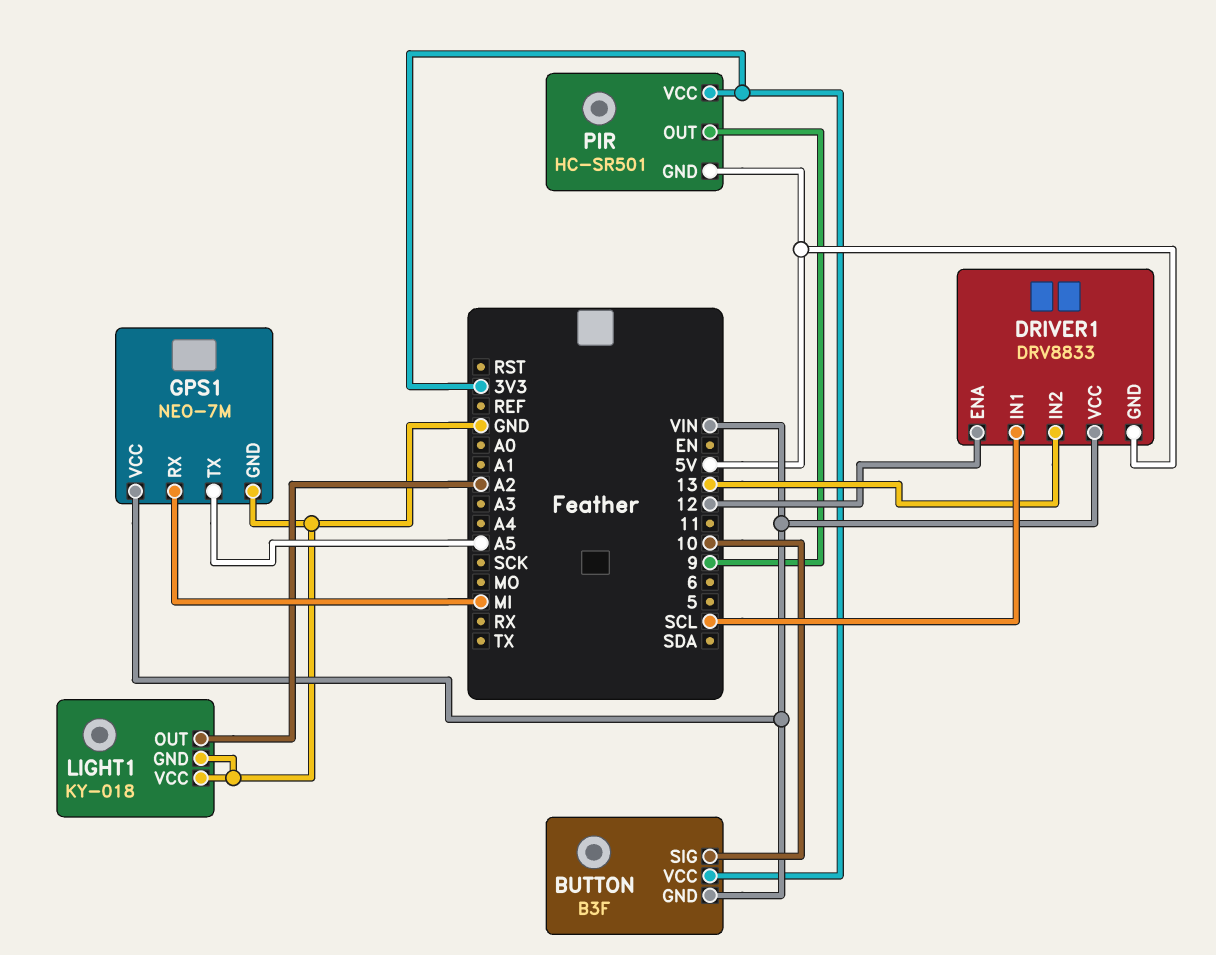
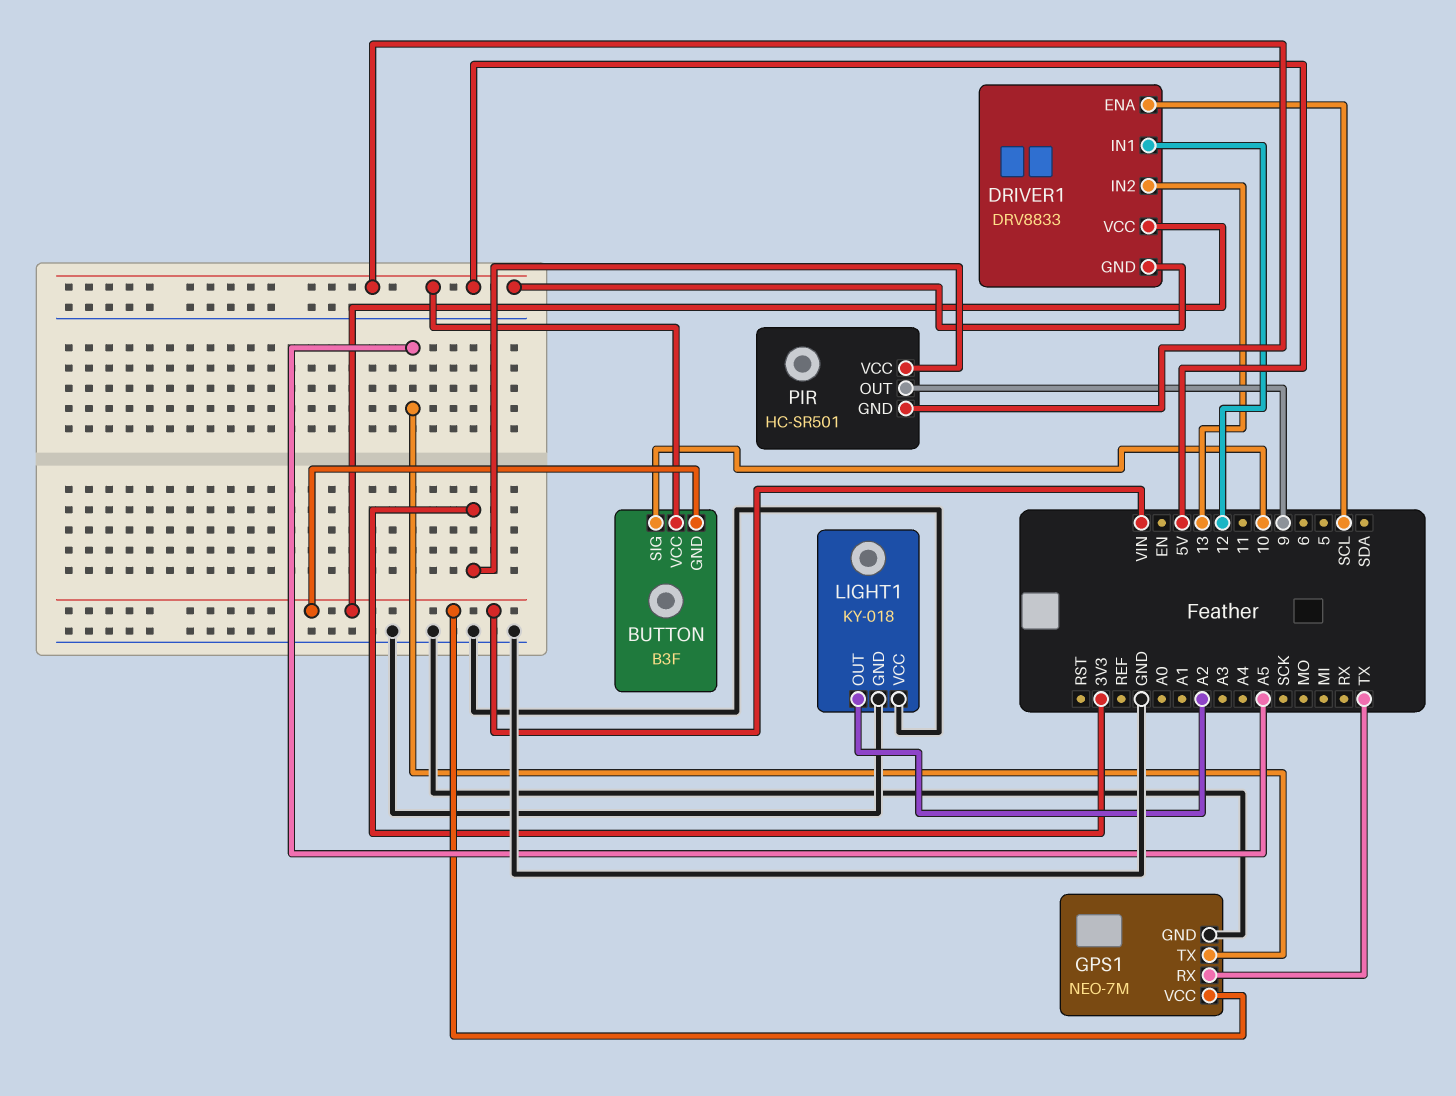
BUTTON pin VCC: 3V3 -> 5V
DRIVER1 pin ENA: 12 -> SCL
DRIVER1 pin IN1: SCL -> 12
GPS1 pin RX: MI -> TX

